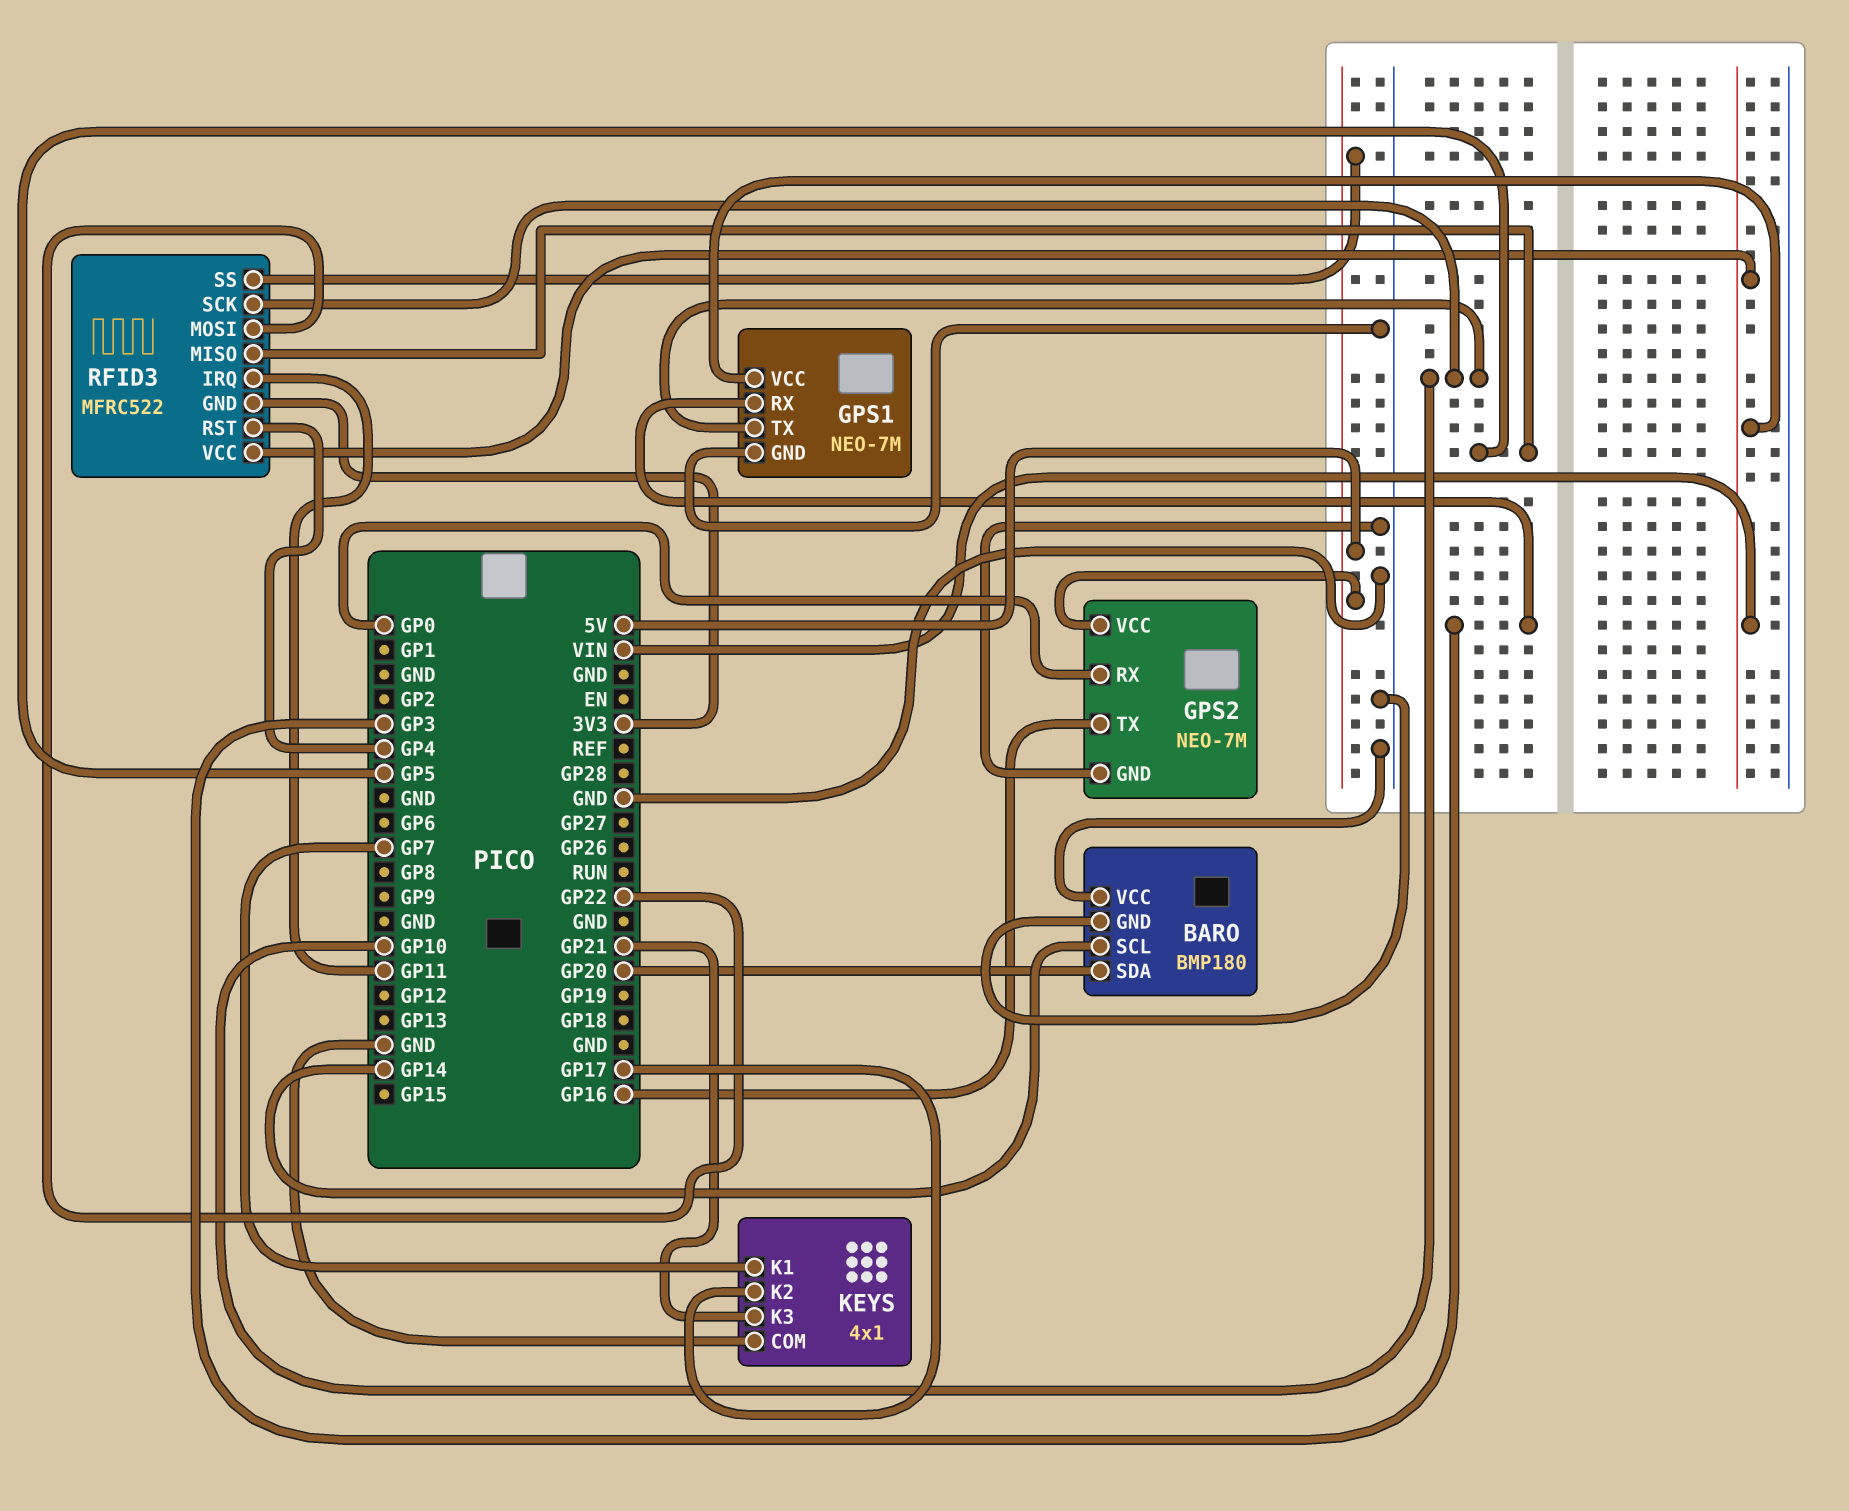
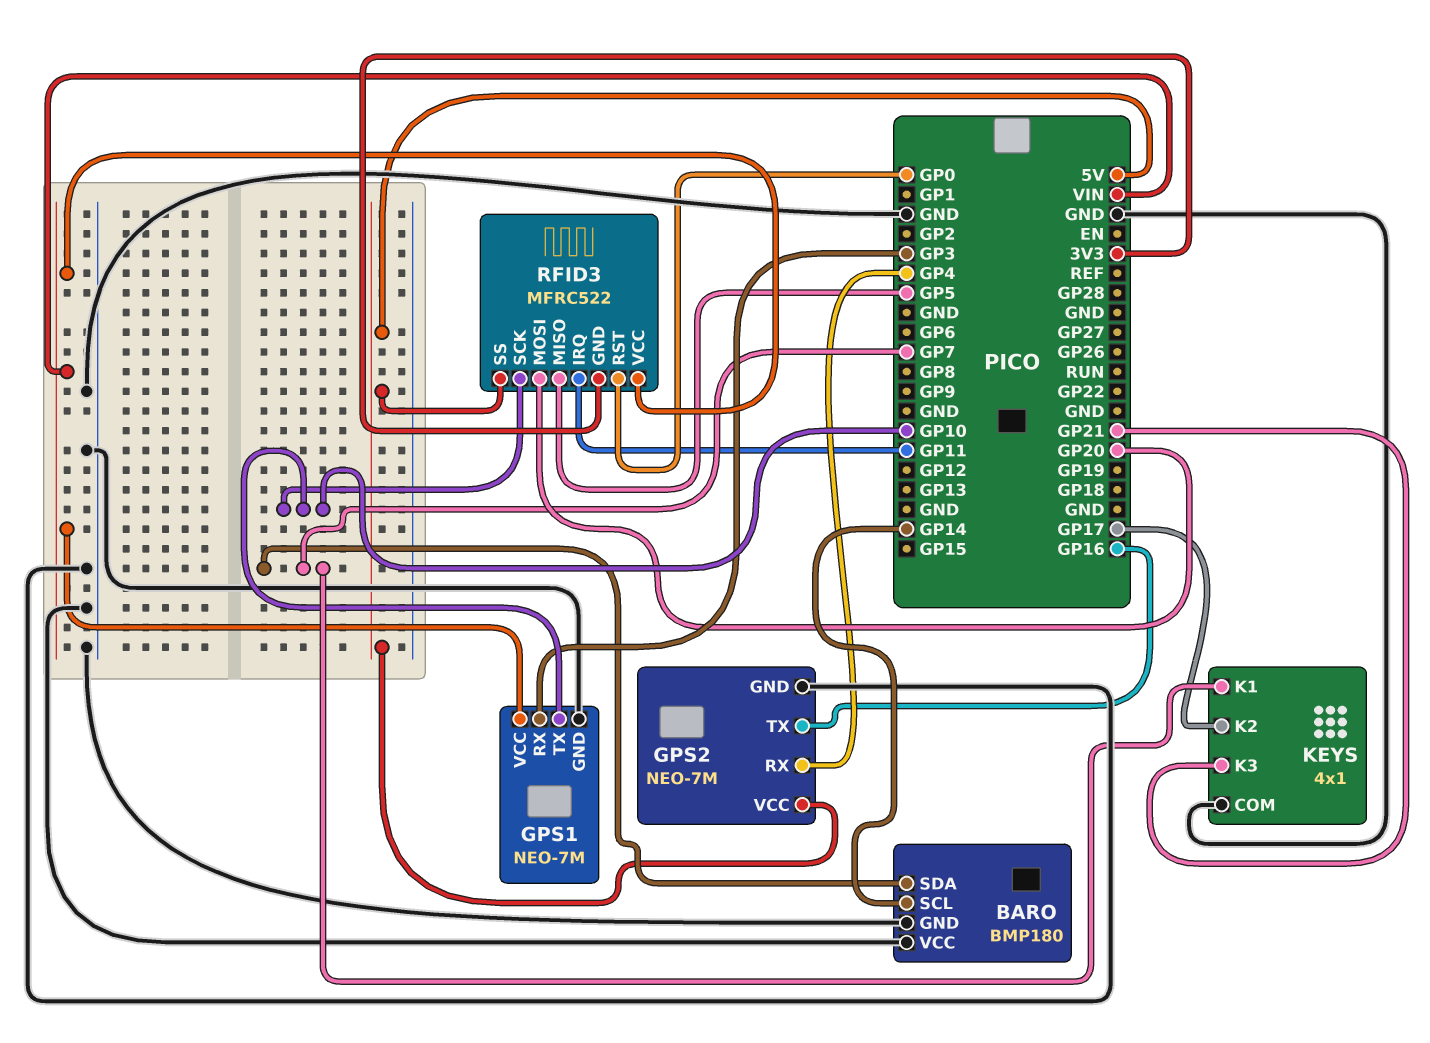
BARO pin SDA: GP20 -> GP7
GPS2 pin RX: GP0 -> GP4
RFID3 pin MOSI: GP22 -> GP20
RFID3 pin RST: GP4 -> GP0

